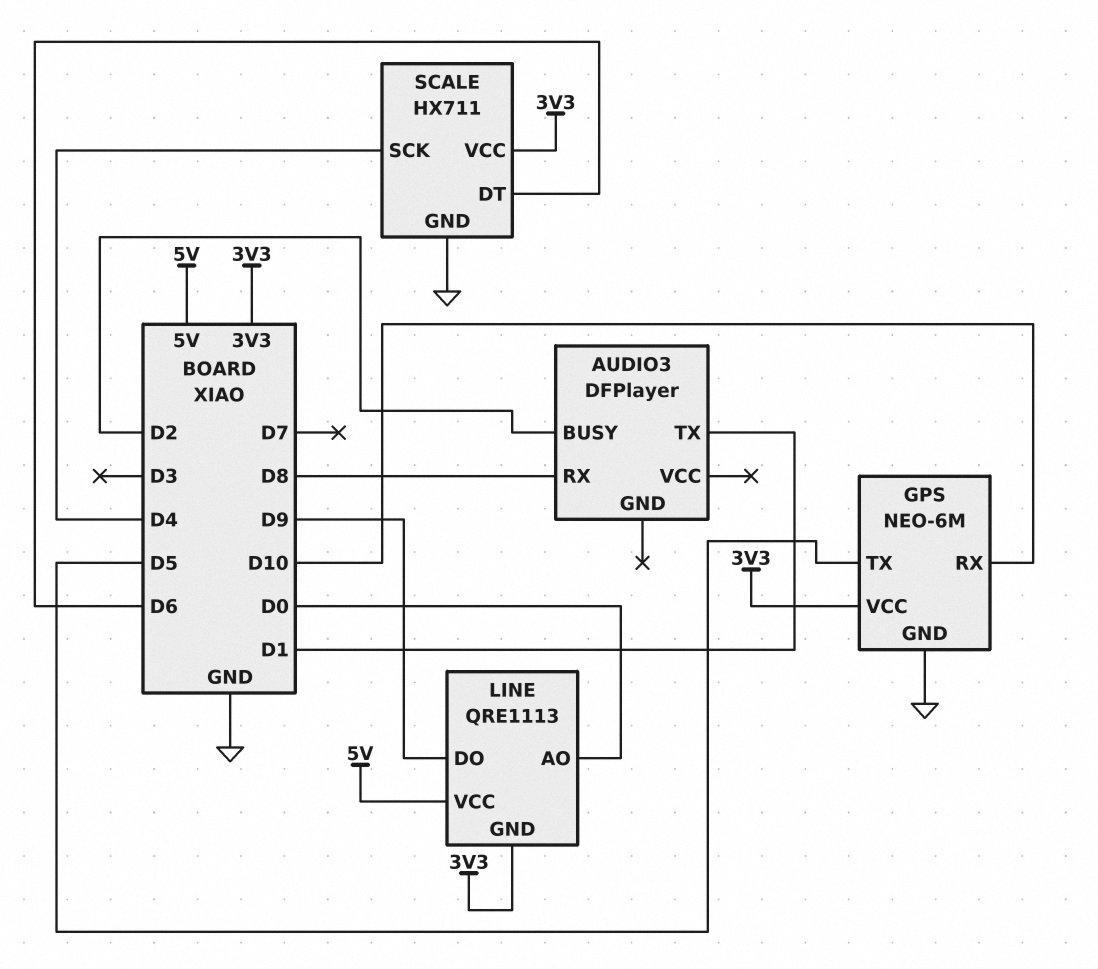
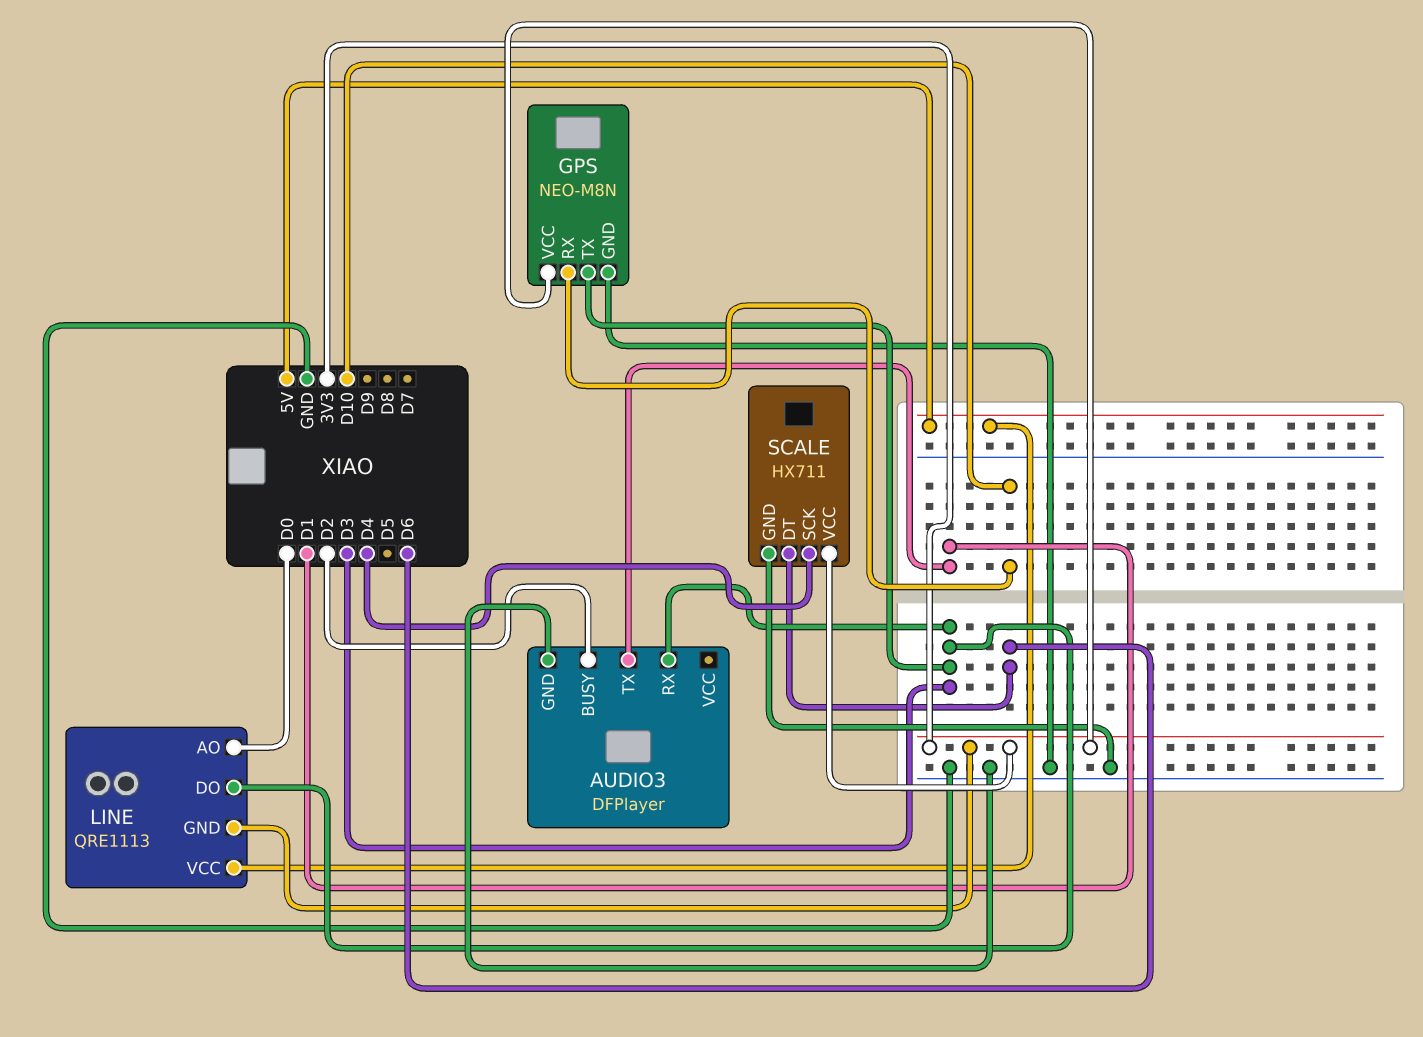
AUDIO3 pin GND: none -> GND
AUDIO3 pin RX: D8 -> D3
GPS: NEO-6M -> NEO-M8N
GPS pin TX: D5 -> D3
LINE pin DO: D9 -> D3

